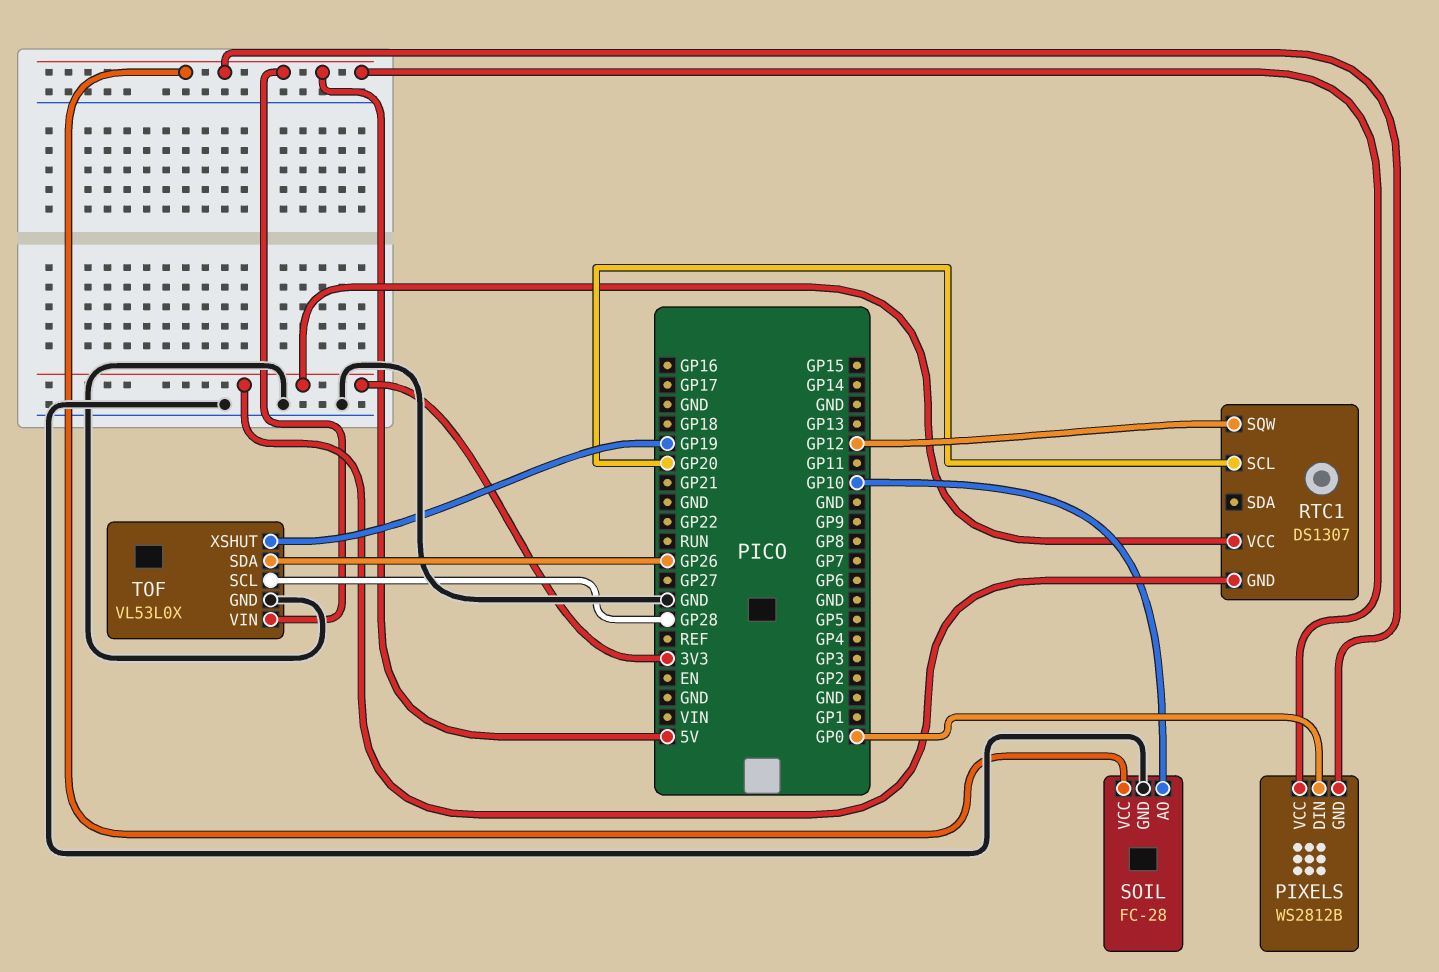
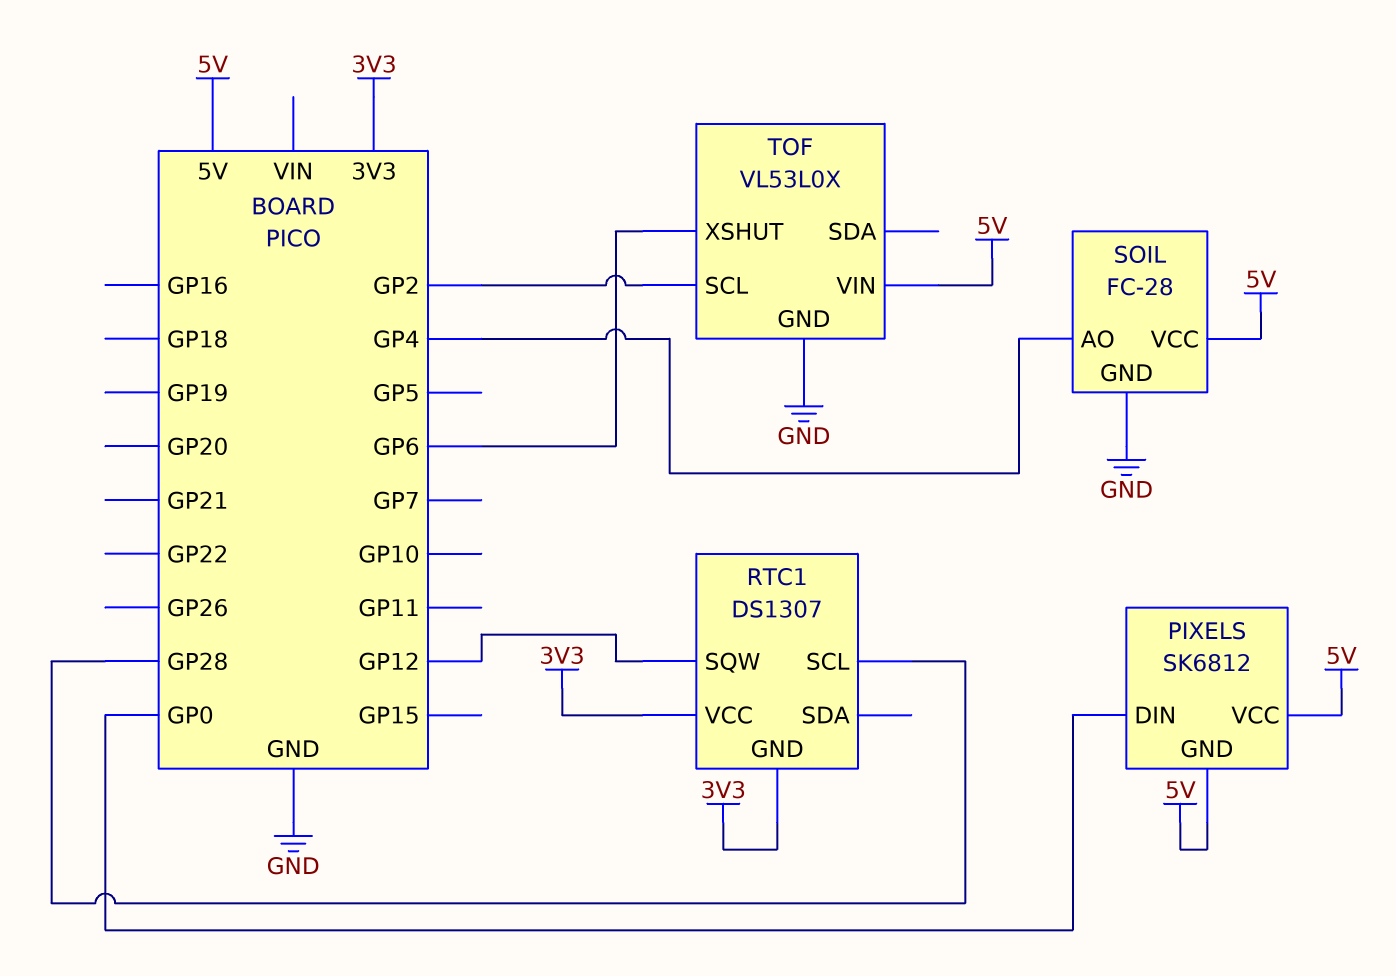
PIXELS: WS2812B -> SK6812
RTC1 pin SCL: GP20 -> GP28
SOIL pin AO: GP10 -> GP4
TOF pin SCL: GP28 -> GP2
TOF pin SDA: GP26 -> none
TOF pin XSHUT: GP19 -> GP6

